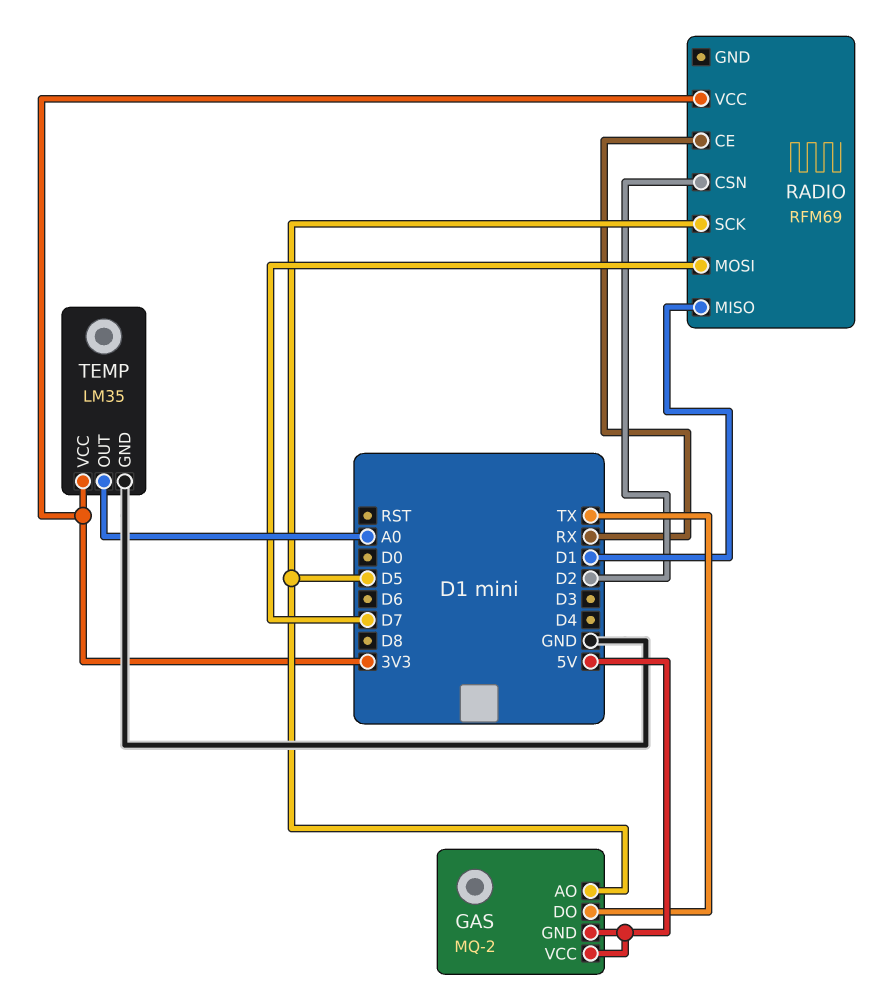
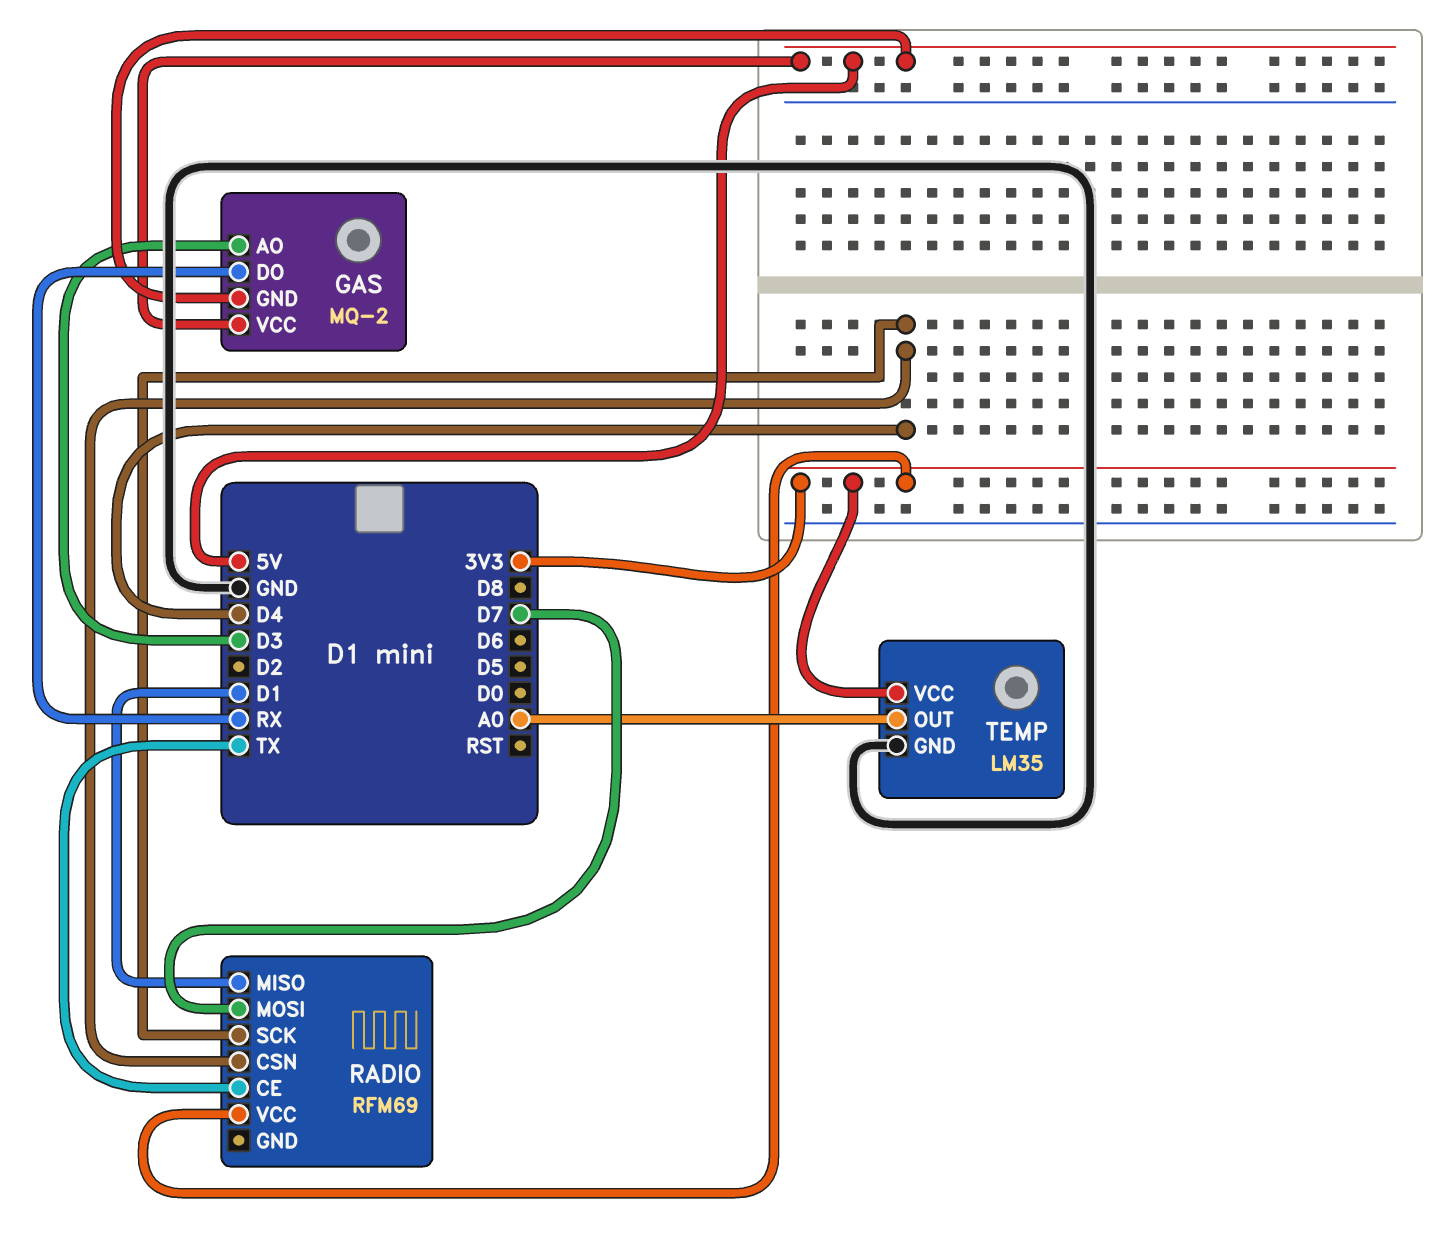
GAS pin AO: D5 -> D3
GAS pin DO: TX -> RX
RADIO pin CE: RX -> TX
RADIO pin CSN: D2 -> D4
RADIO pin SCK: D5 -> D4

